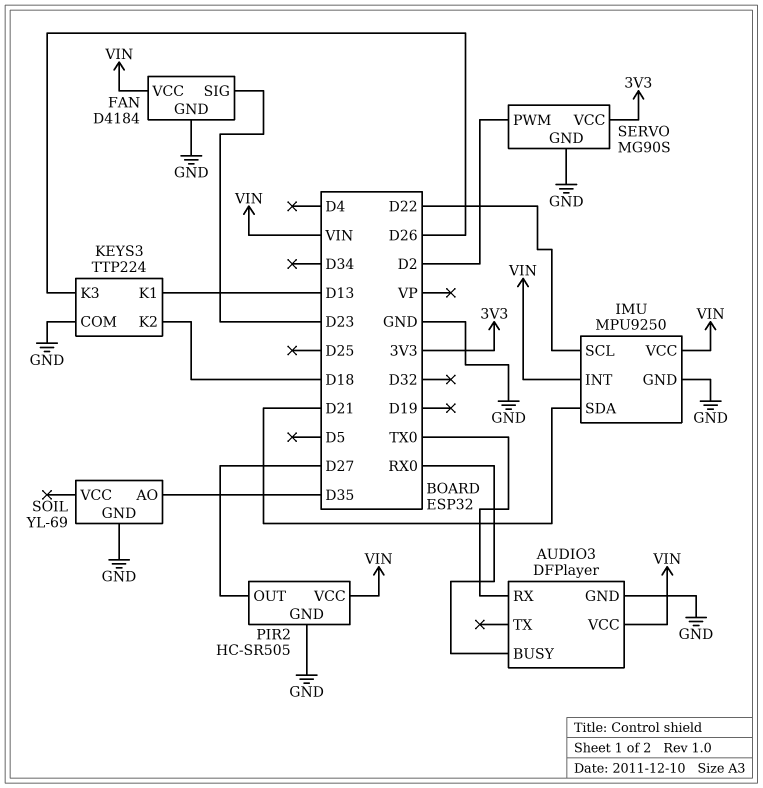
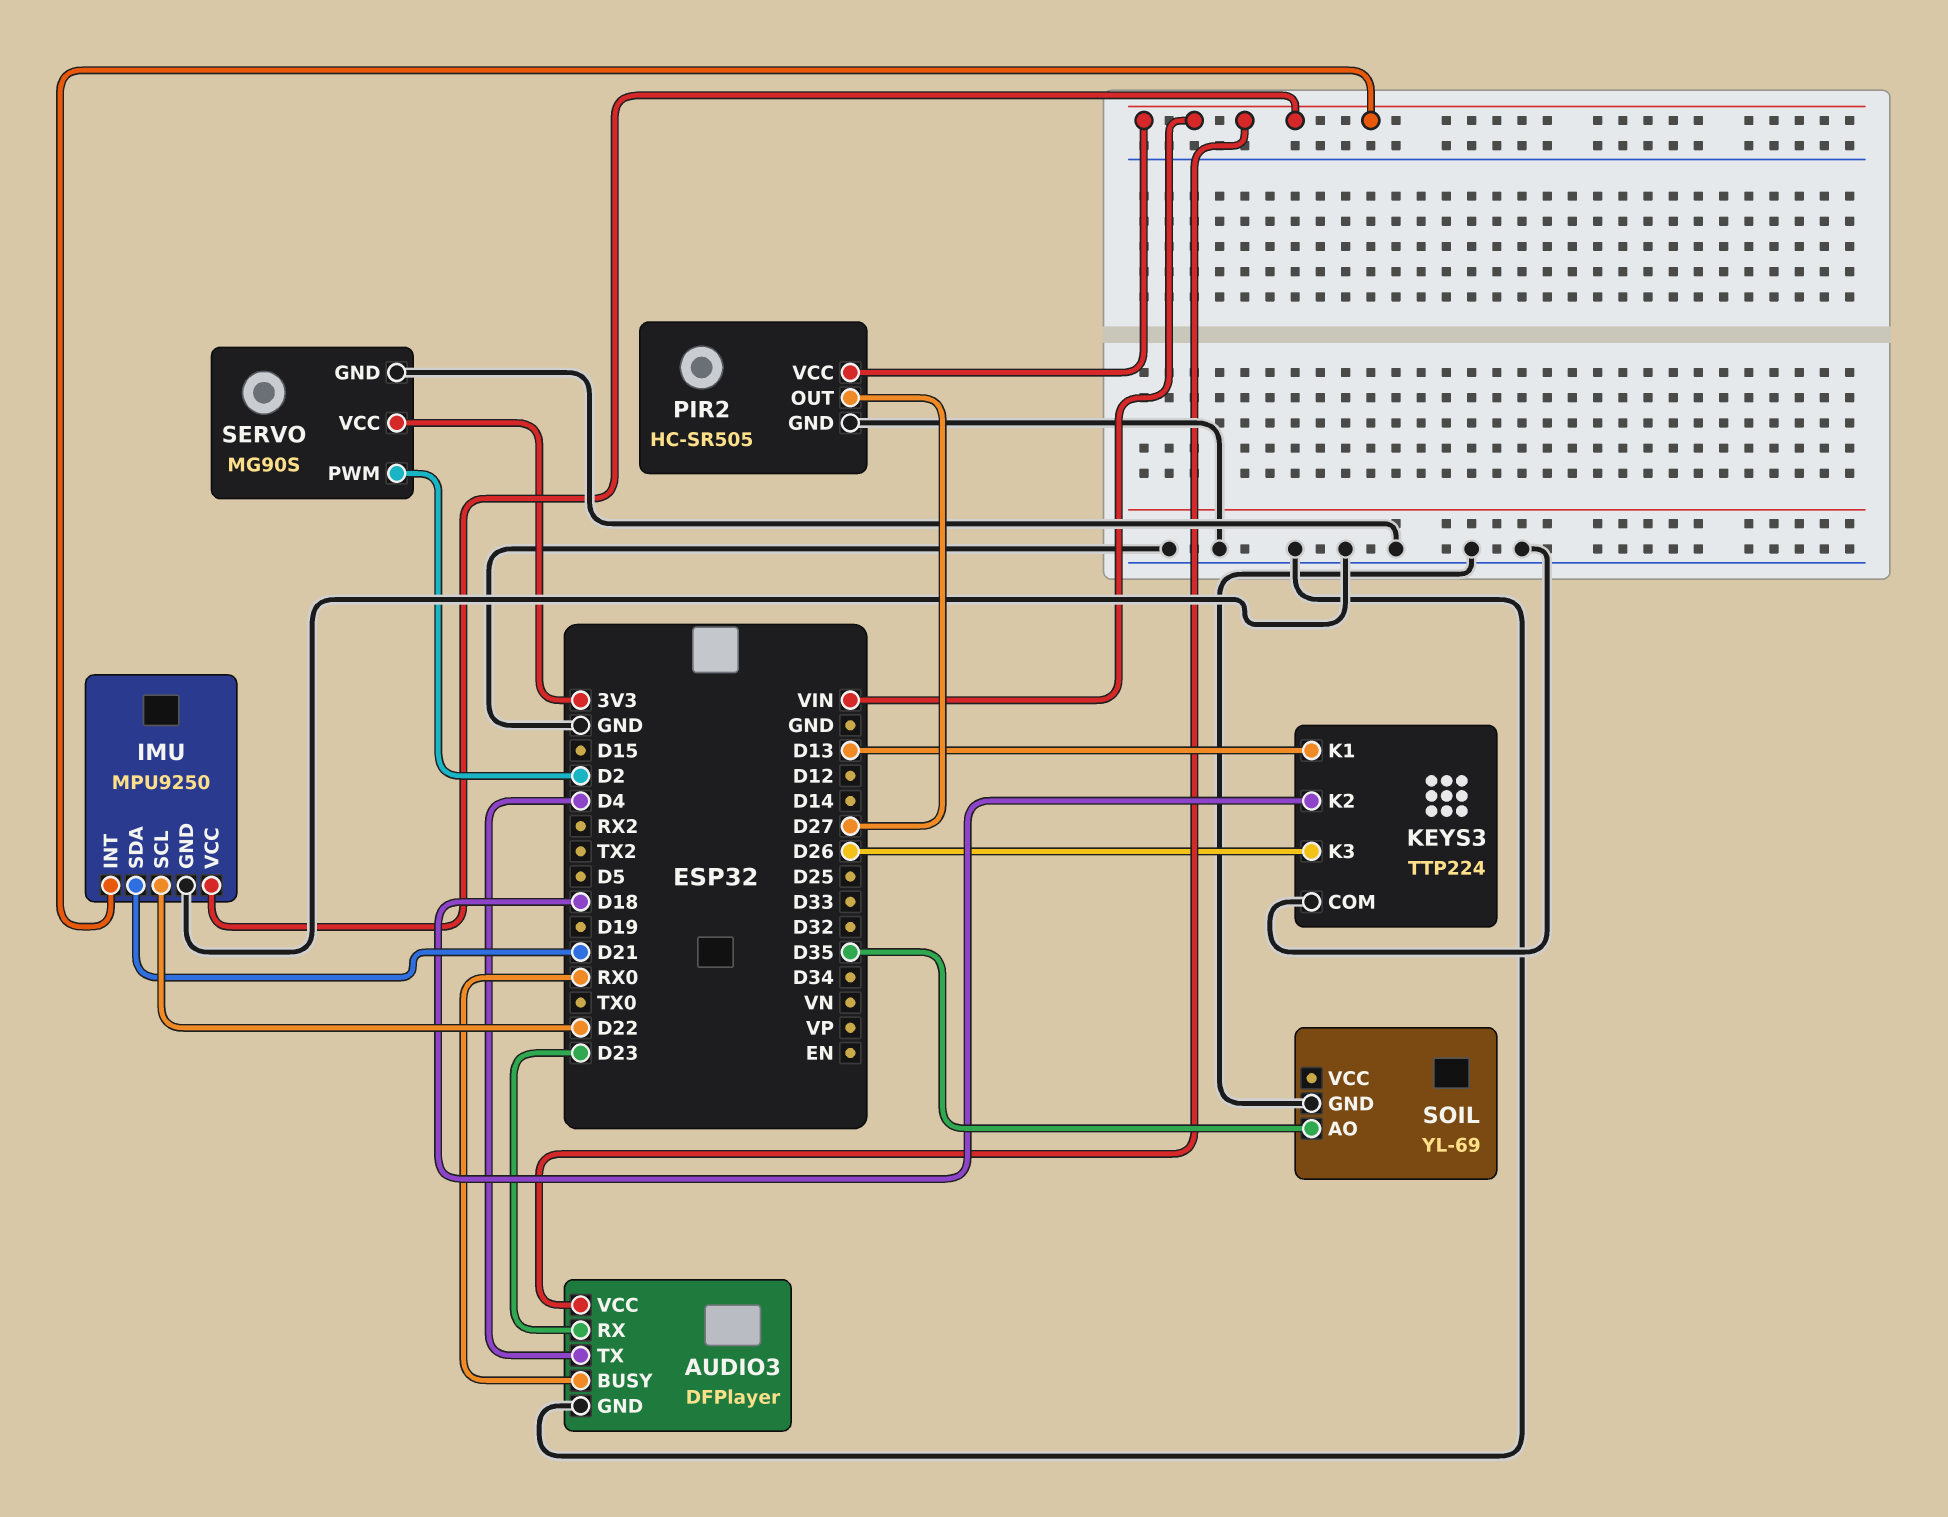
AUDIO3 pin RX: TX0 -> D23
AUDIO3 pin TX: none -> D4
FAN: D4184 -> none
FAN pin GND: GND -> none
FAN pin SIG: D23 -> none
FAN pin VCC: VIN -> none

